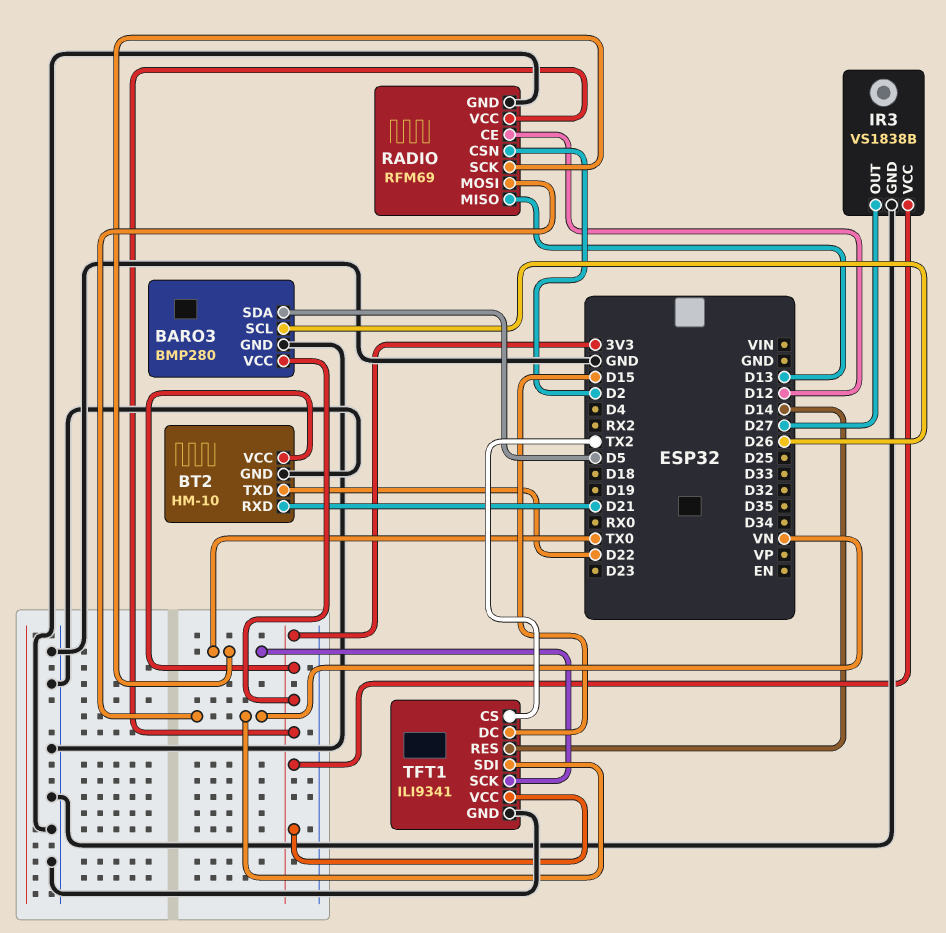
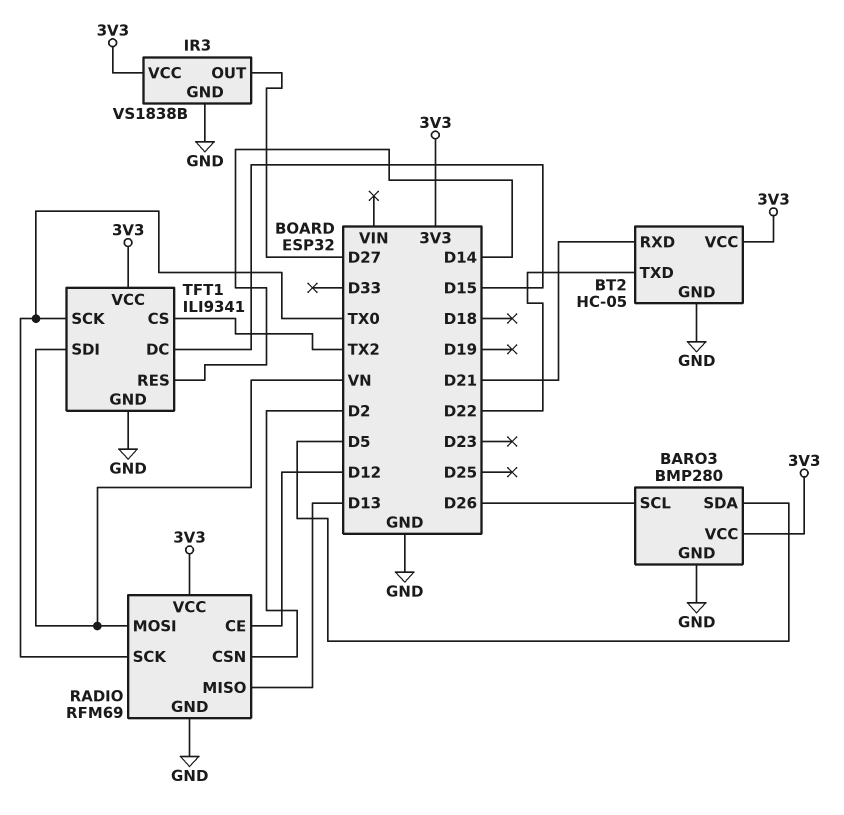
BT2: HM-10 -> HC-05

